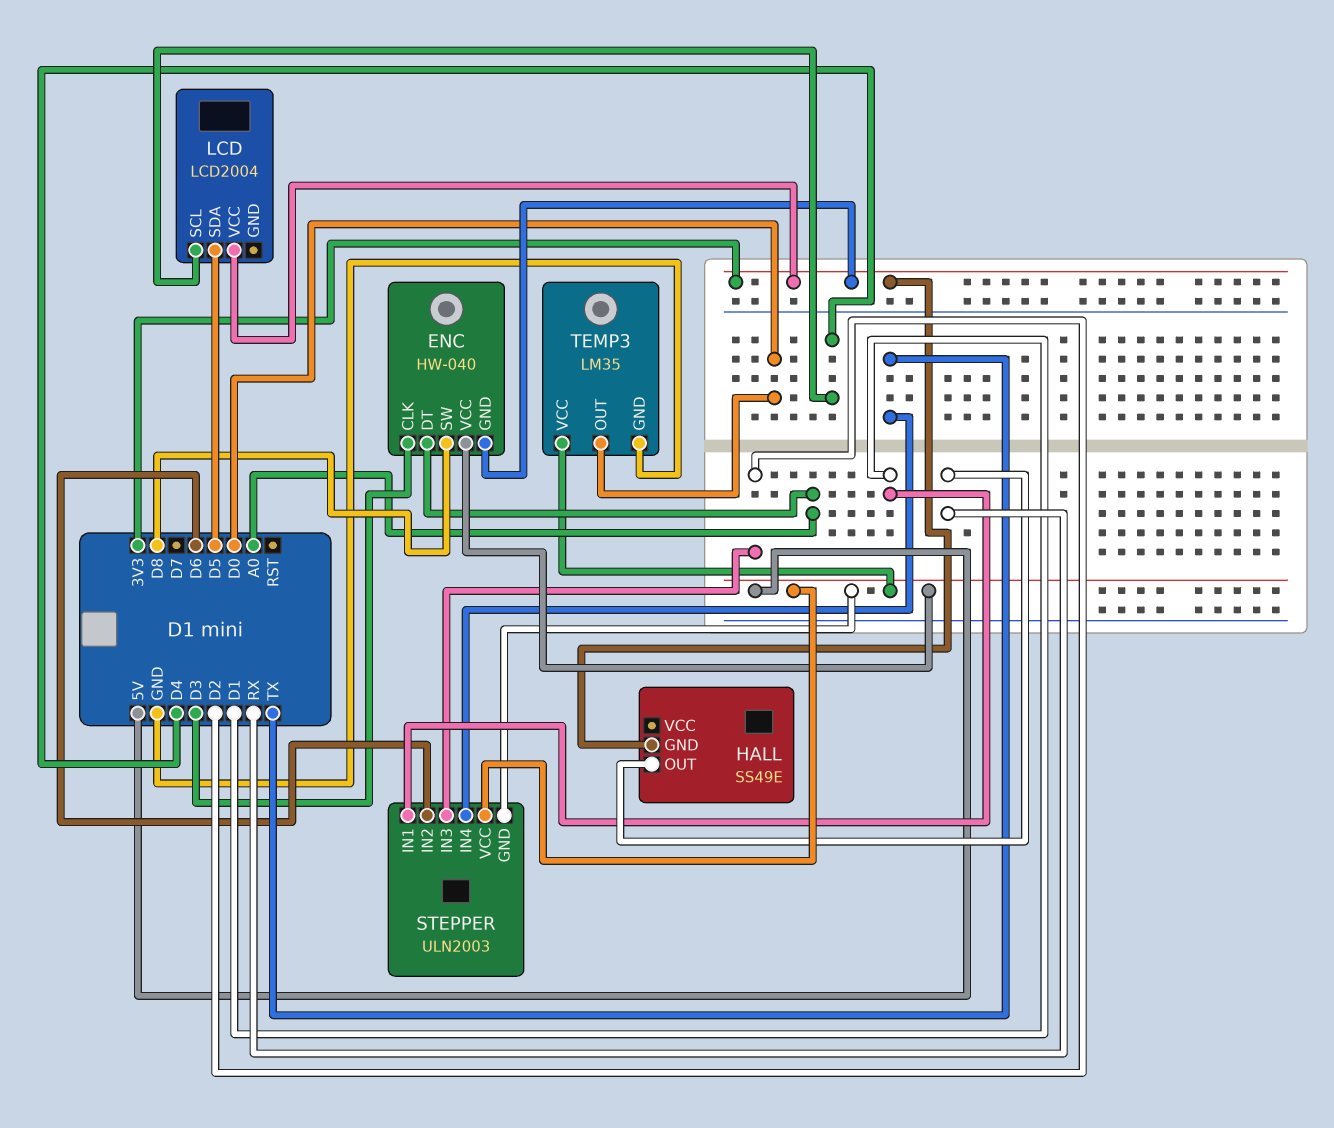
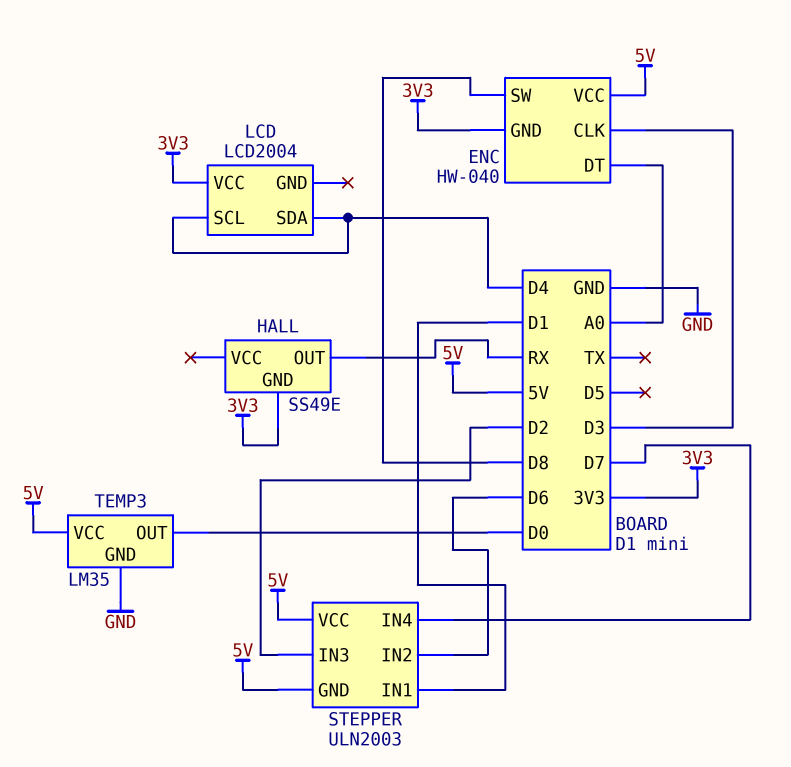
LCD pin SDA: D5 -> D4
STEPPER pin IN4: TX -> D7

